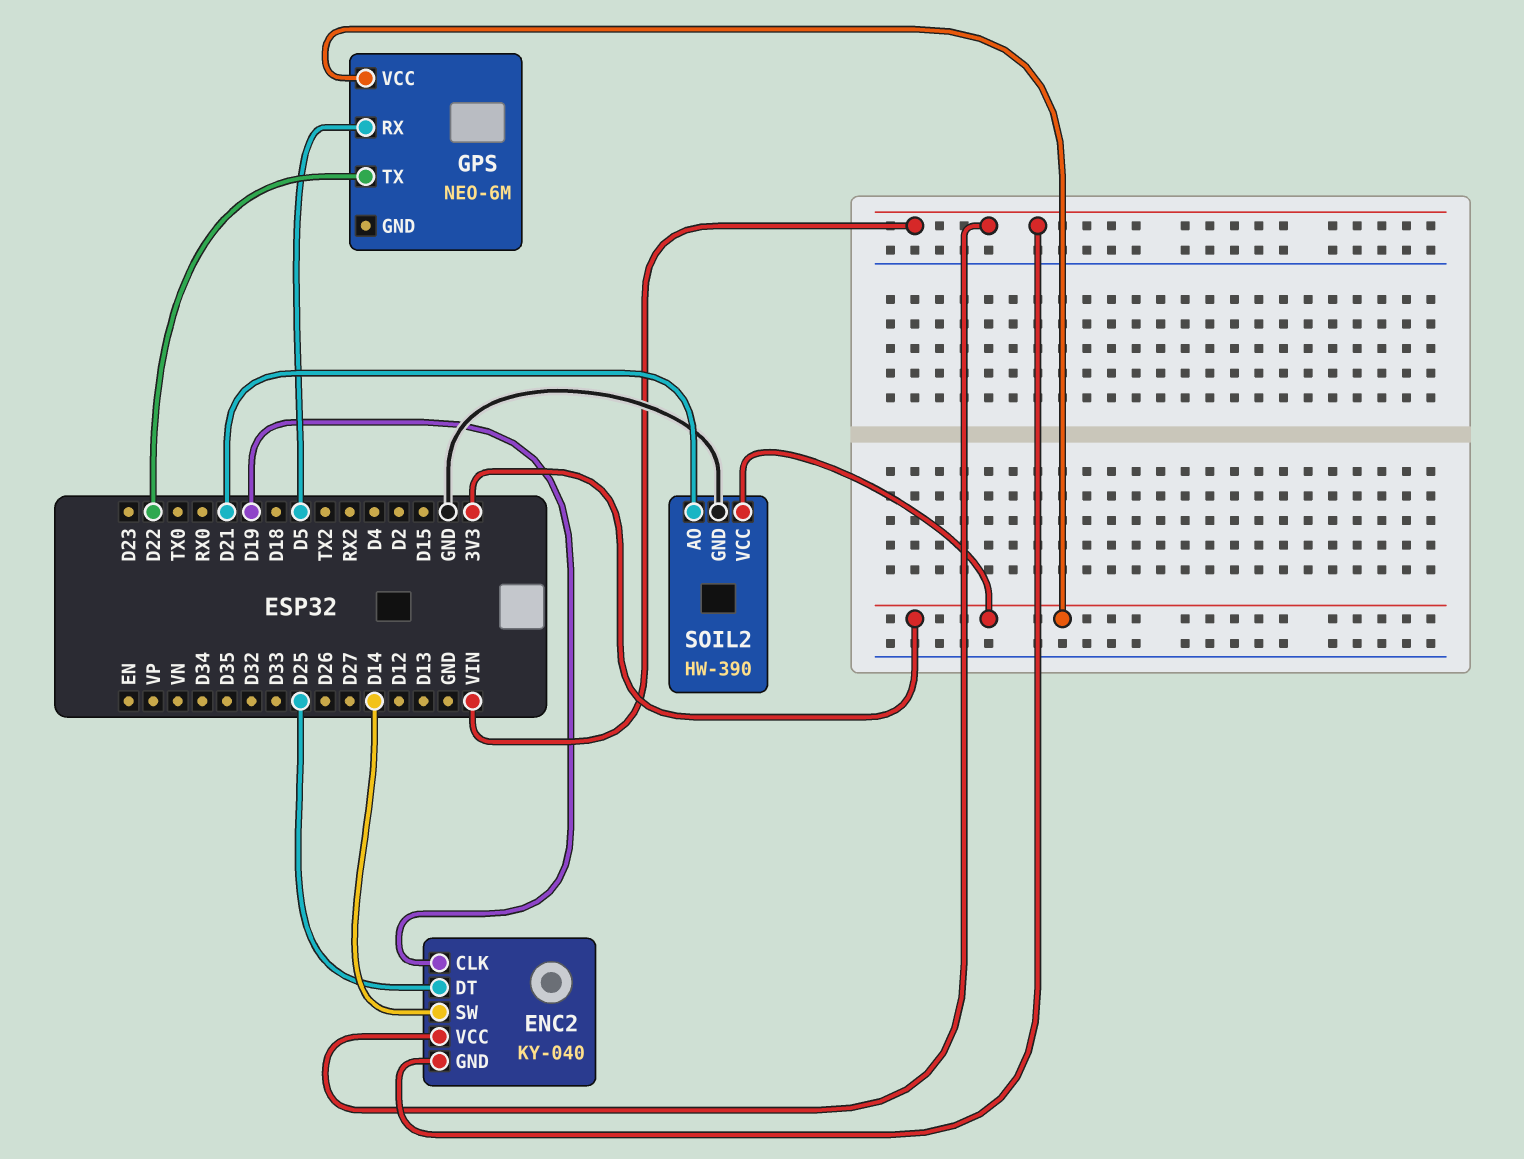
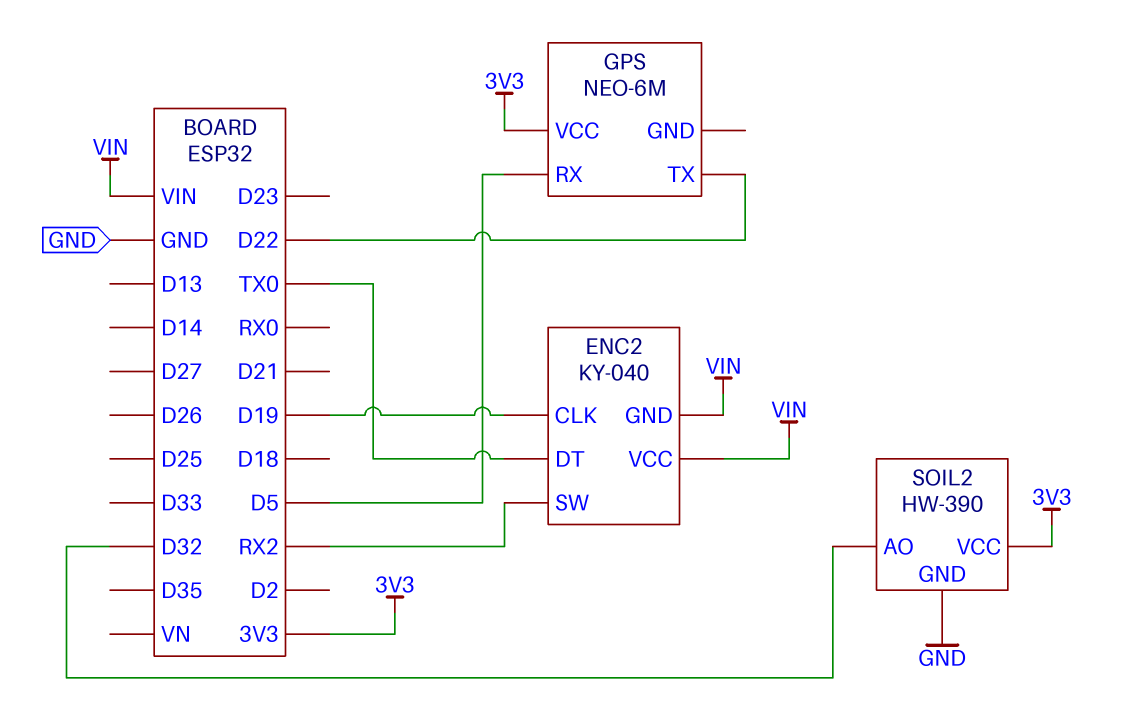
ENC2 pin DT: D25 -> TX0
ENC2 pin SW: D14 -> RX2
SOIL2 pin AO: D21 -> D32

